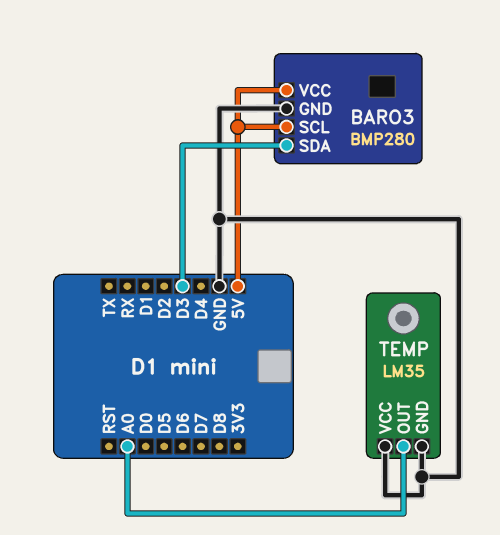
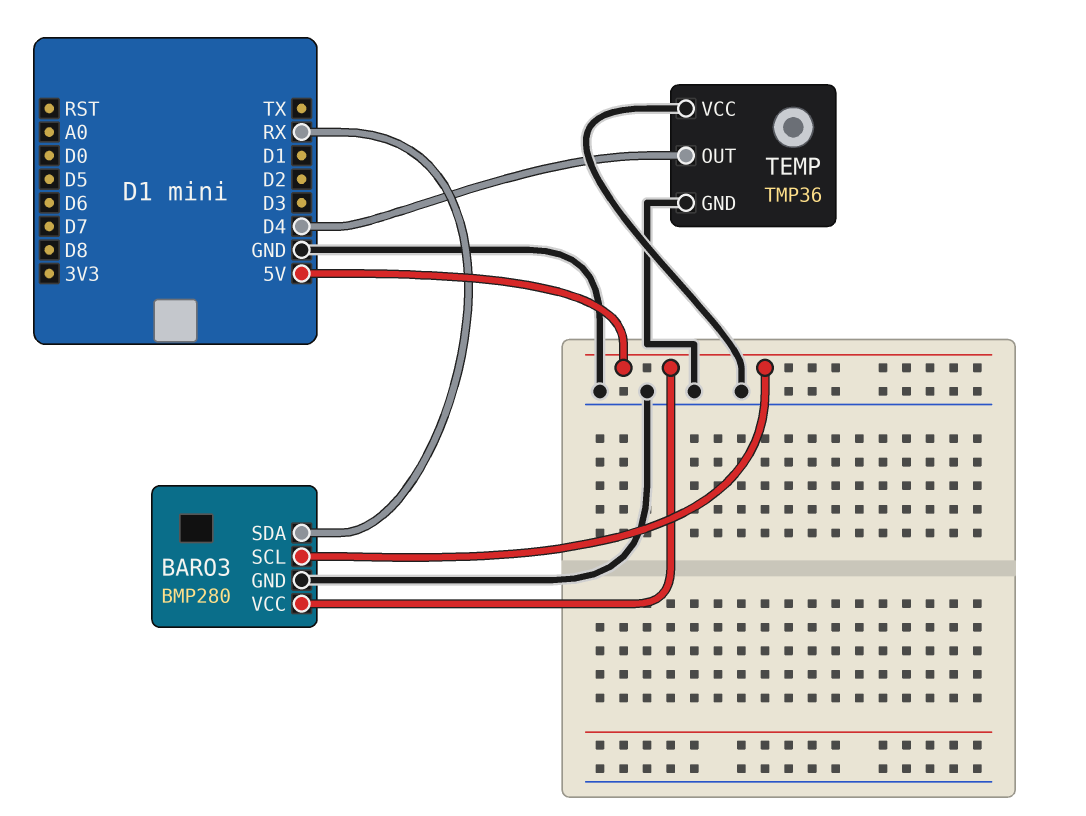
BARO3 pin SDA: D3 -> RX
TEMP: LM35 -> TMP36
TEMP pin OUT: A0 -> D4

